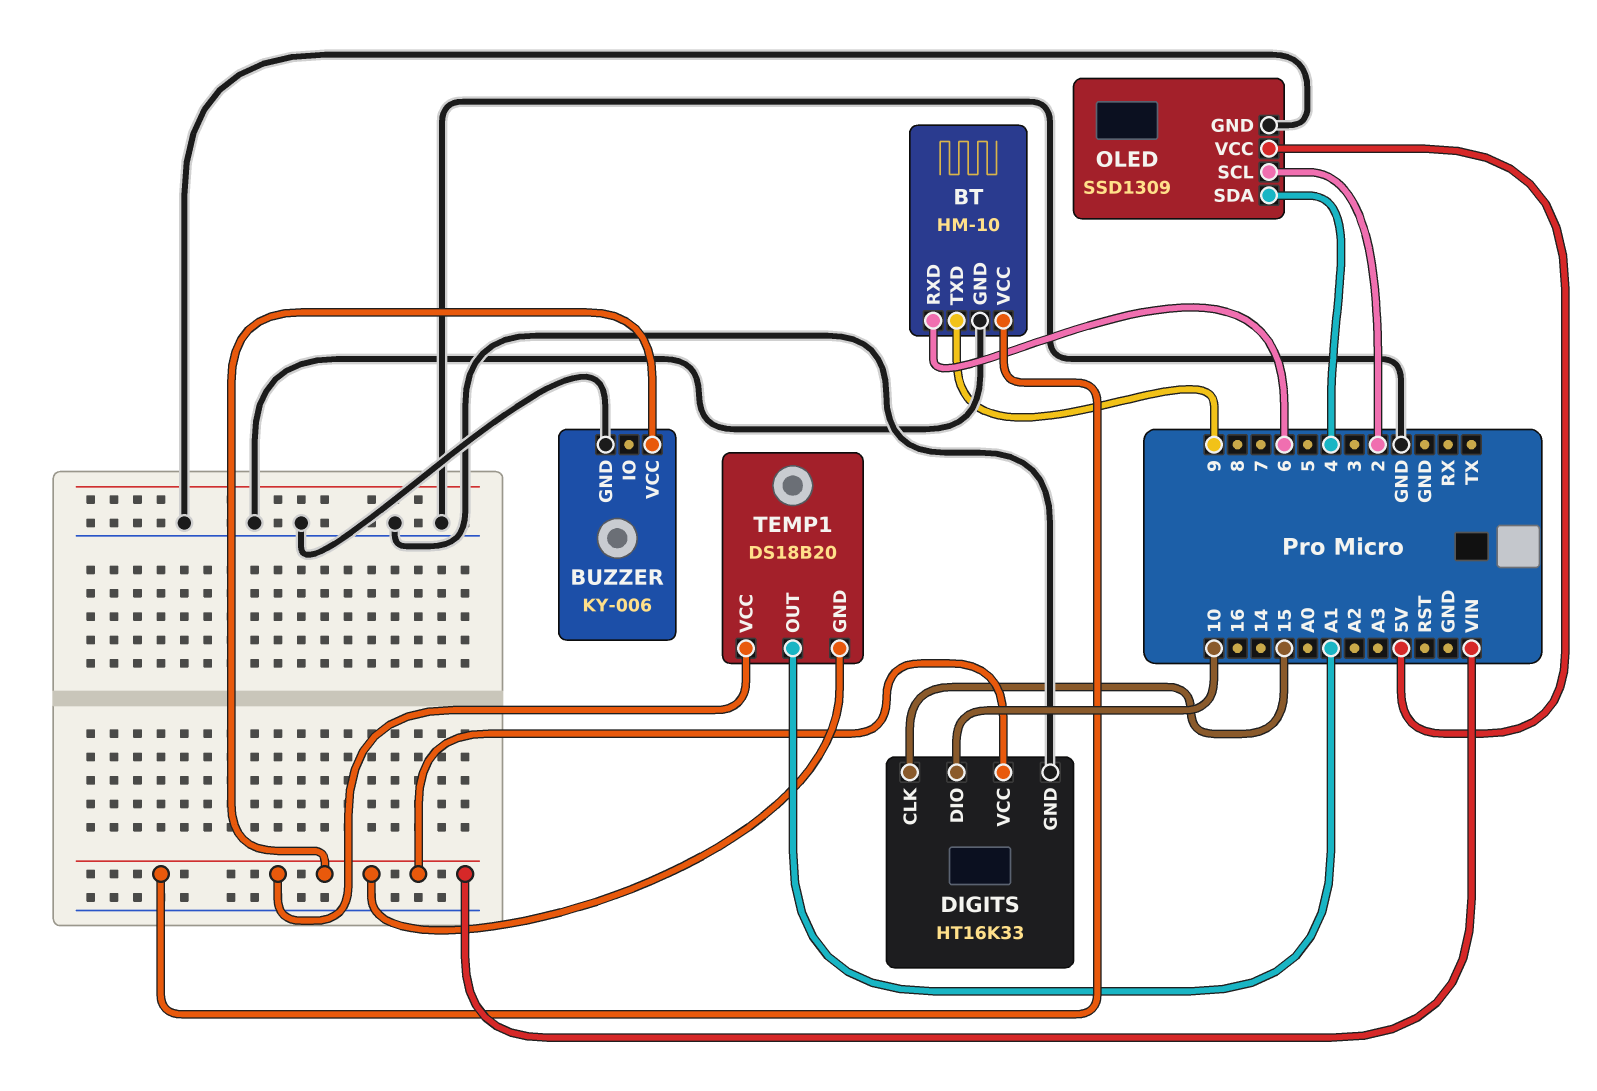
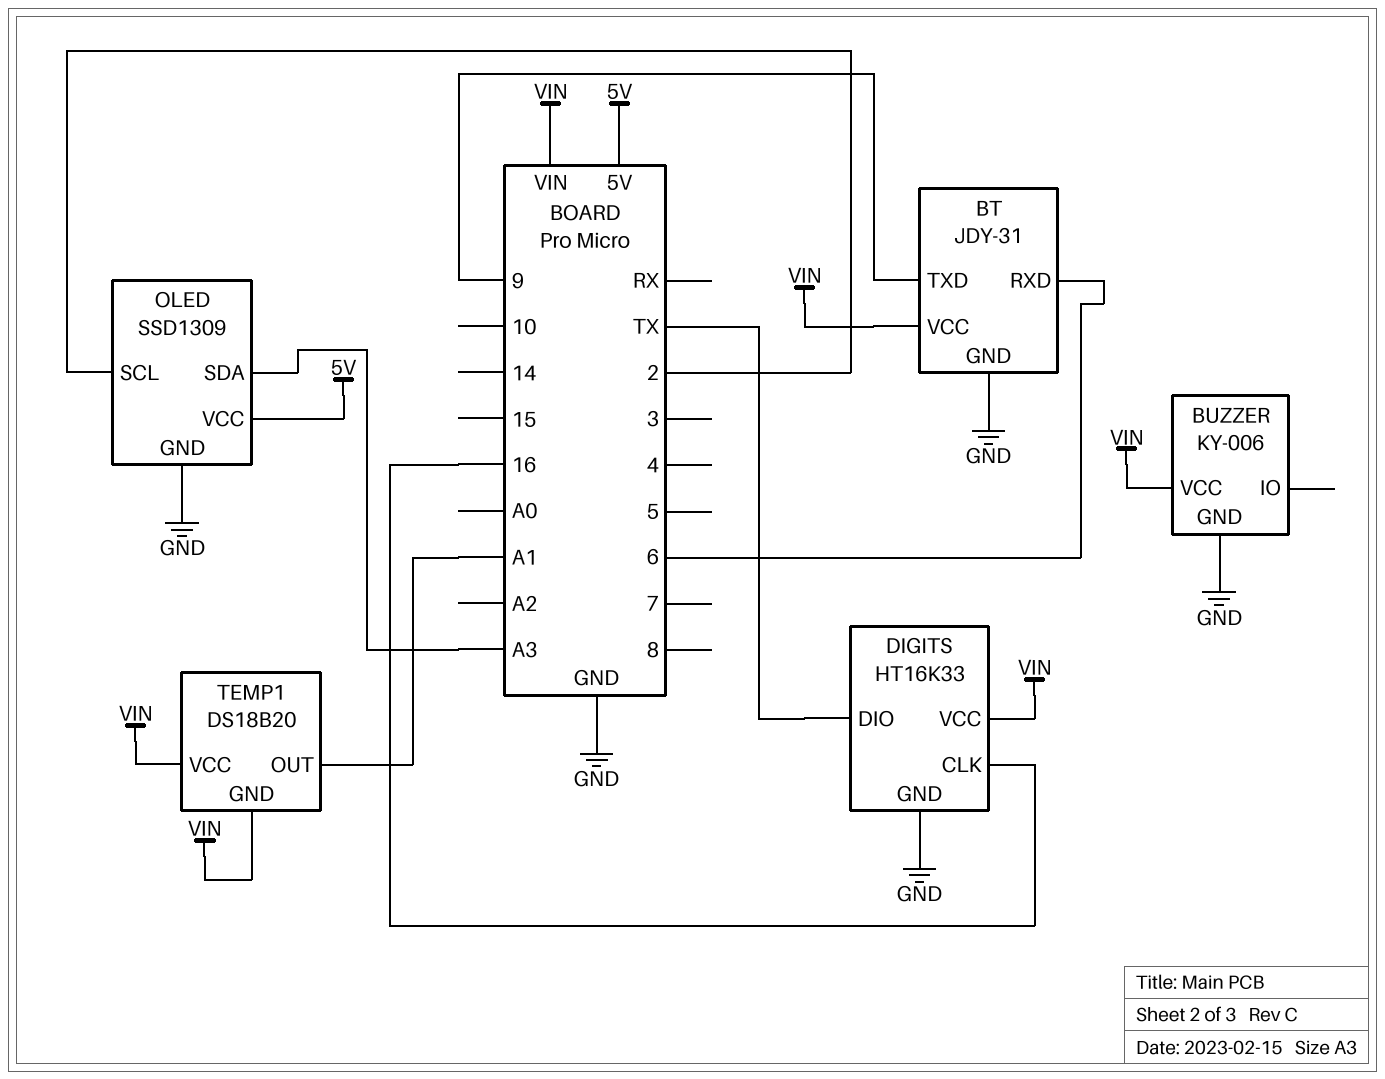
BT: HM-10 -> JDY-31
DIGITS pin CLK: 15 -> 16
DIGITS pin DIO: 10 -> TX
OLED pin SDA: 4 -> A3

